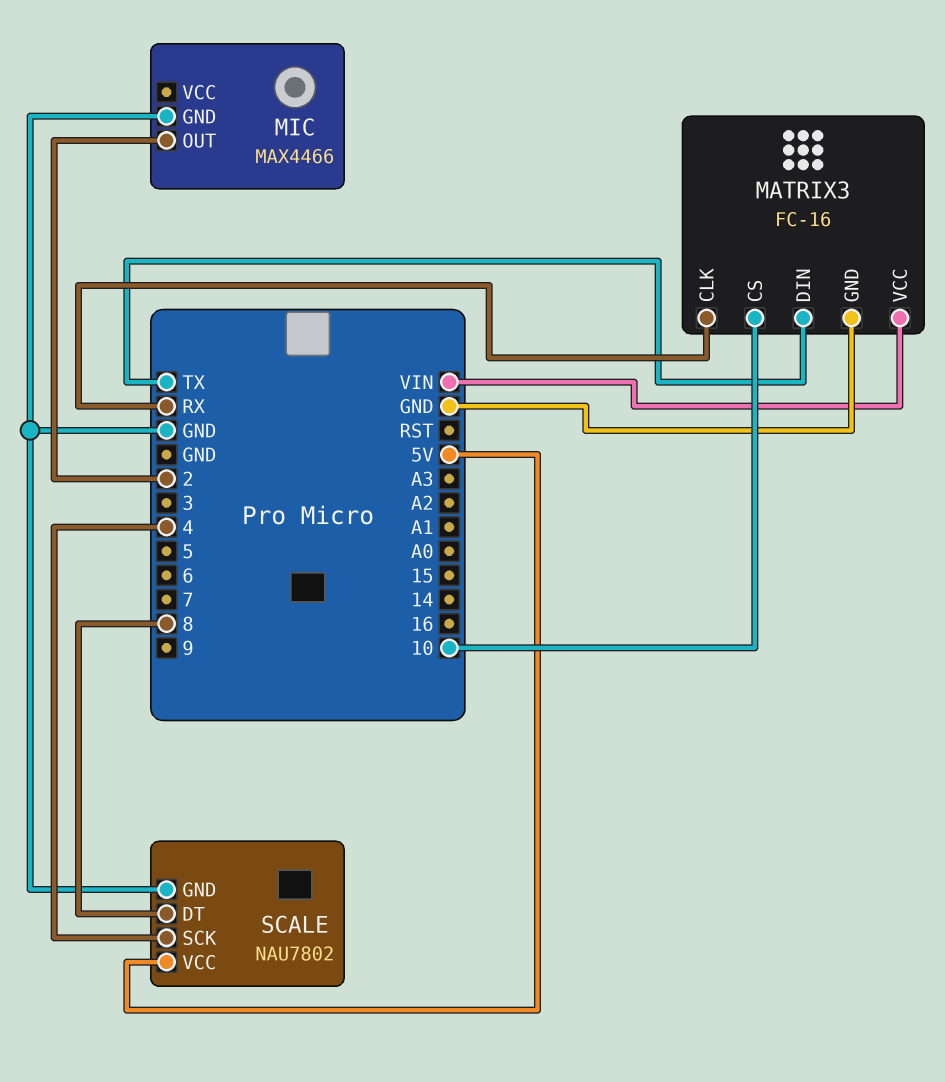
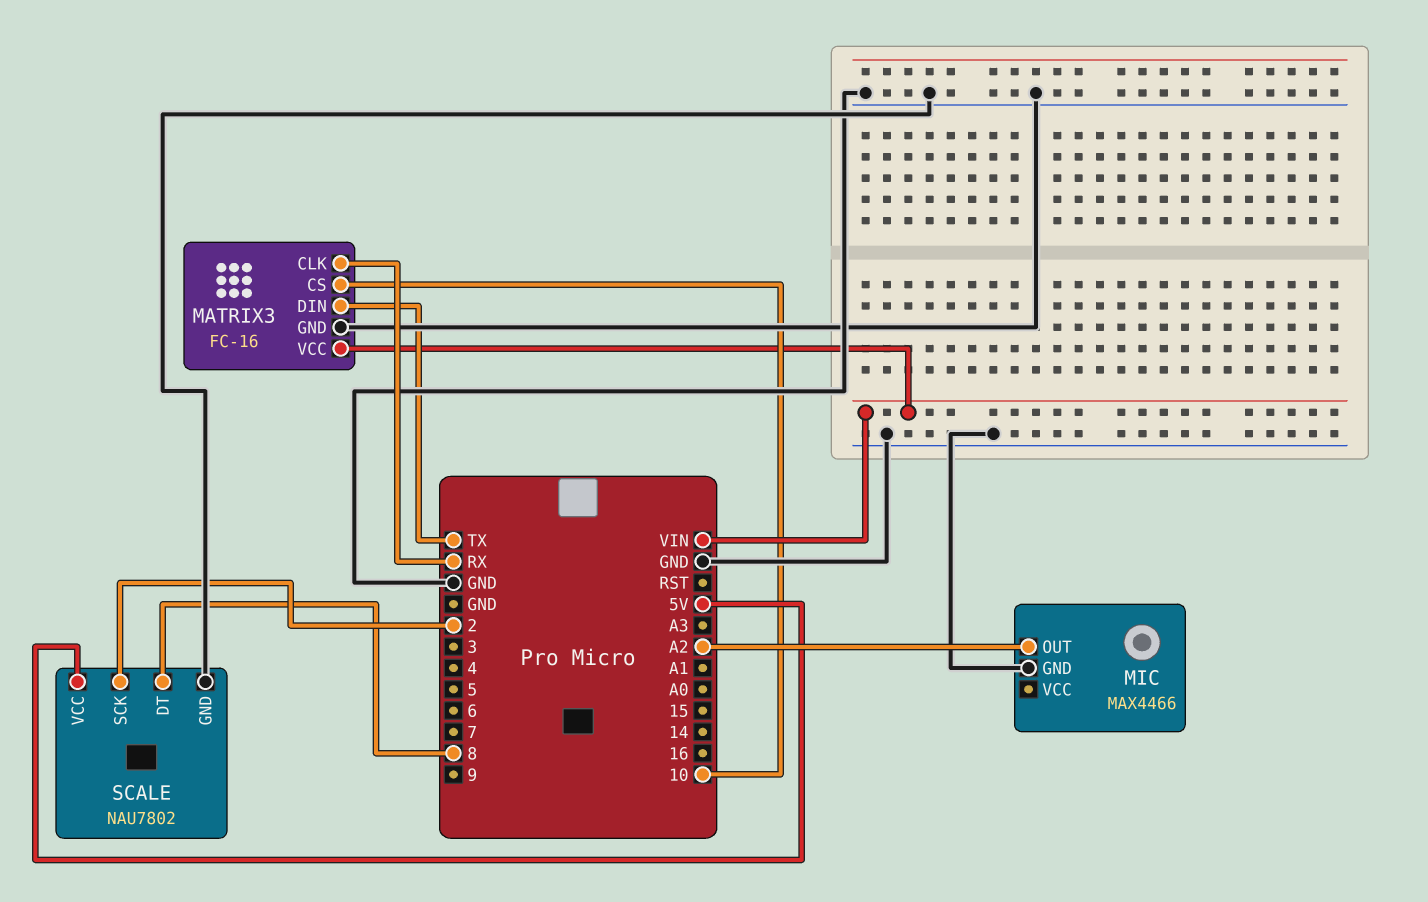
MIC pin OUT: 2 -> A2
SCALE pin SCK: 4 -> 2

